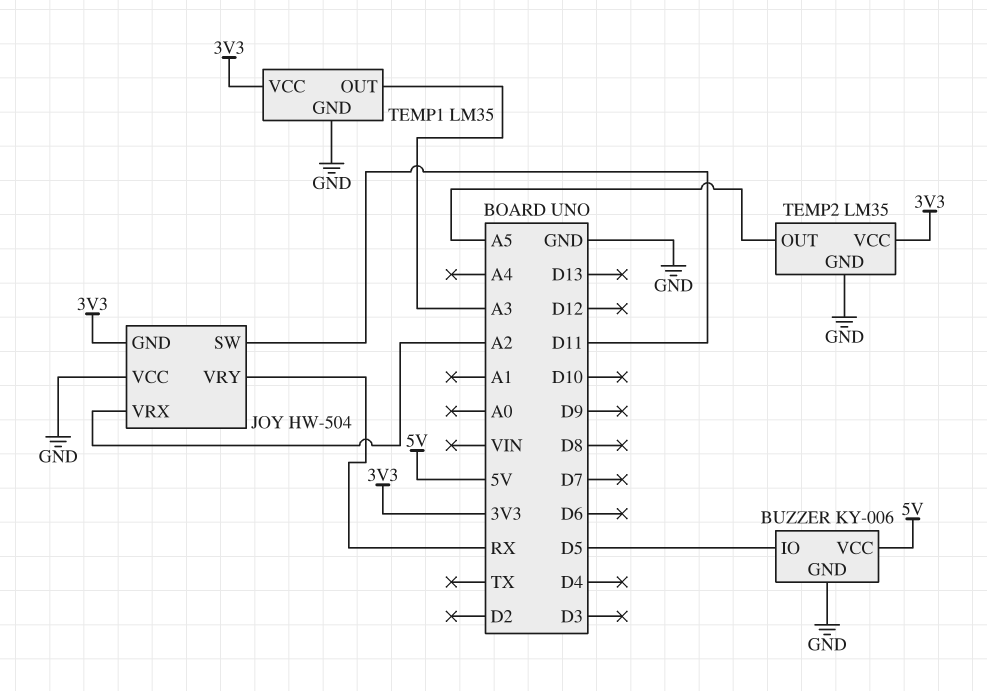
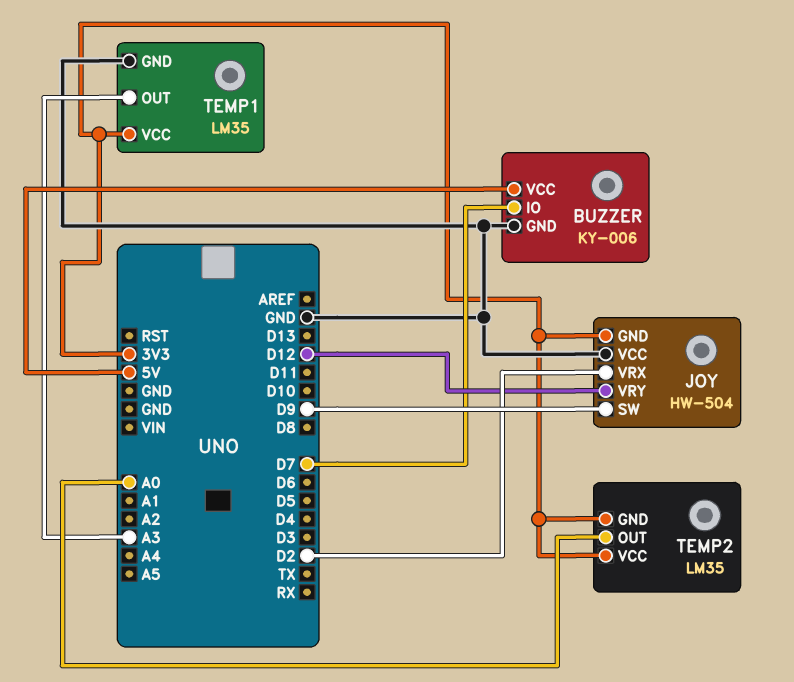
BUZZER pin IO: D5 -> D7
JOY pin SW: D11 -> D9
JOY pin VRX: A2 -> D2
JOY pin VRY: RX -> D12
TEMP2 pin GND: GND -> 3V3
TEMP2 pin OUT: A5 -> A0

